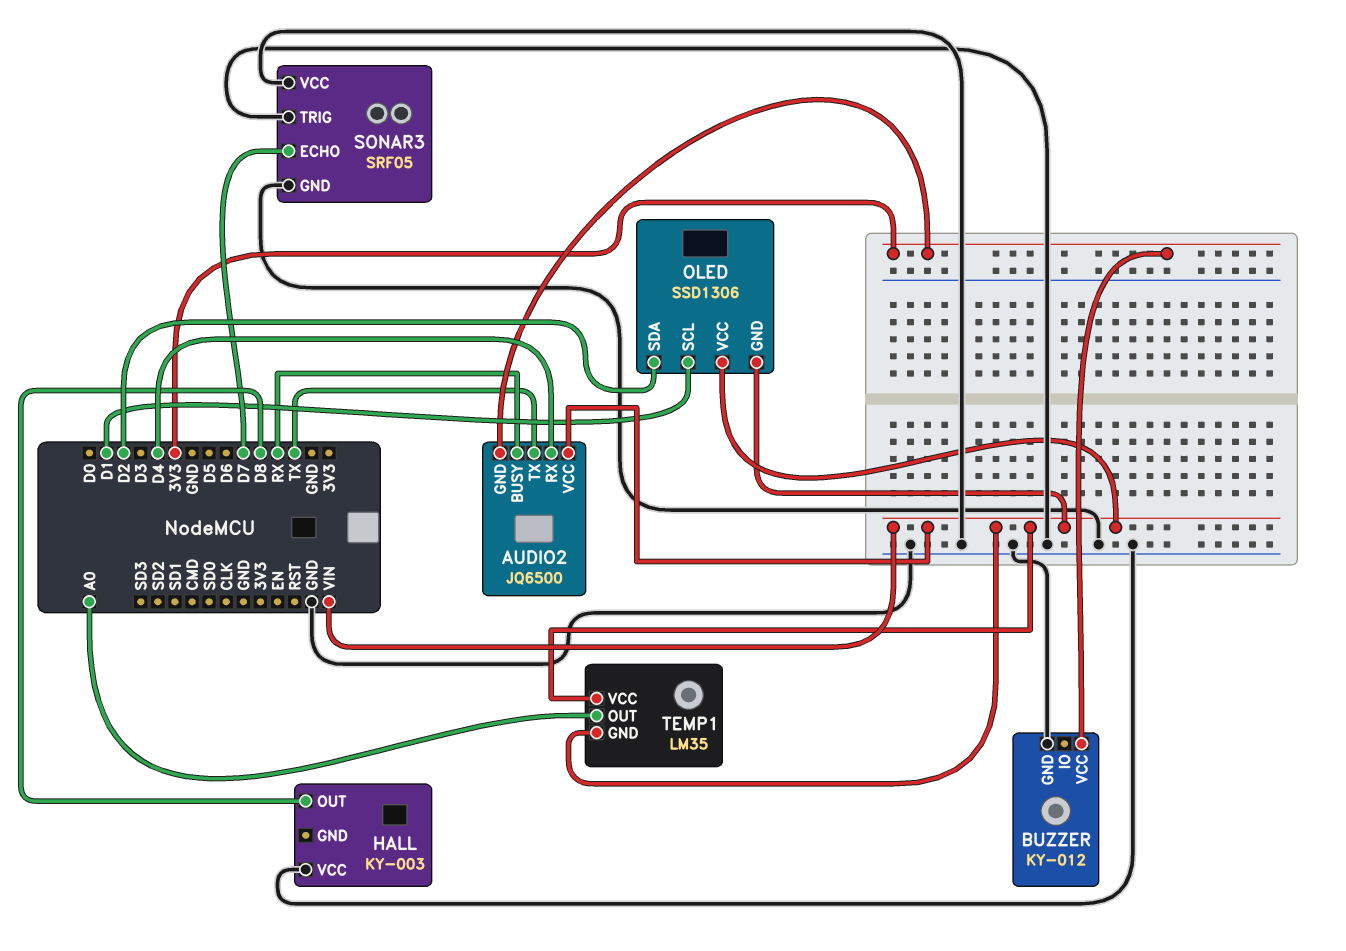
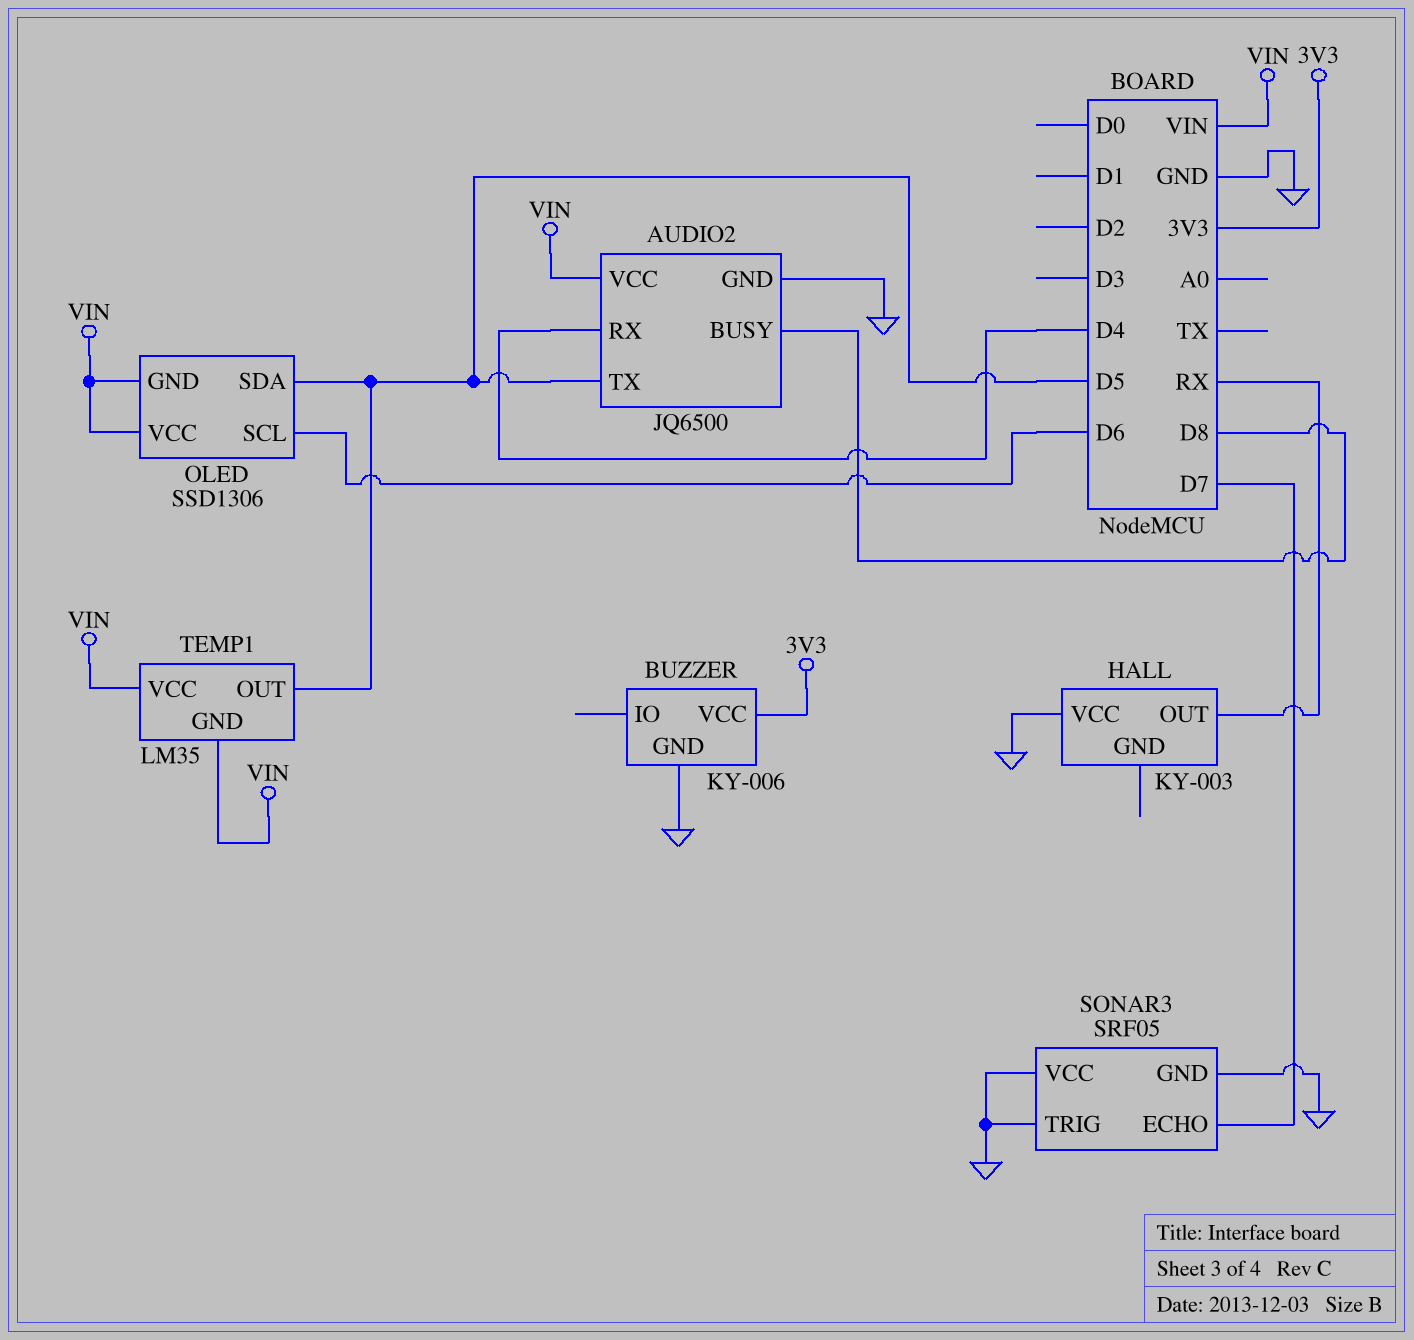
AUDIO2 pin BUSY: RX -> D8
AUDIO2 pin GND: 3V3 -> GND
AUDIO2 pin TX: TX -> D5
BUZZER: KY-012 -> KY-006
HALL pin OUT: D8 -> RX
OLED pin SCL: D1 -> D6
OLED pin SDA: D2 -> D5
TEMP1 pin OUT: A0 -> D5

